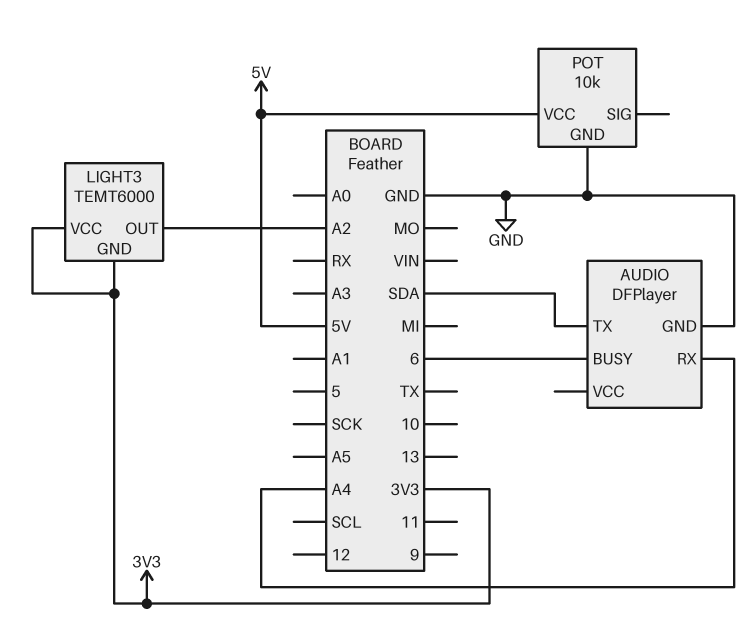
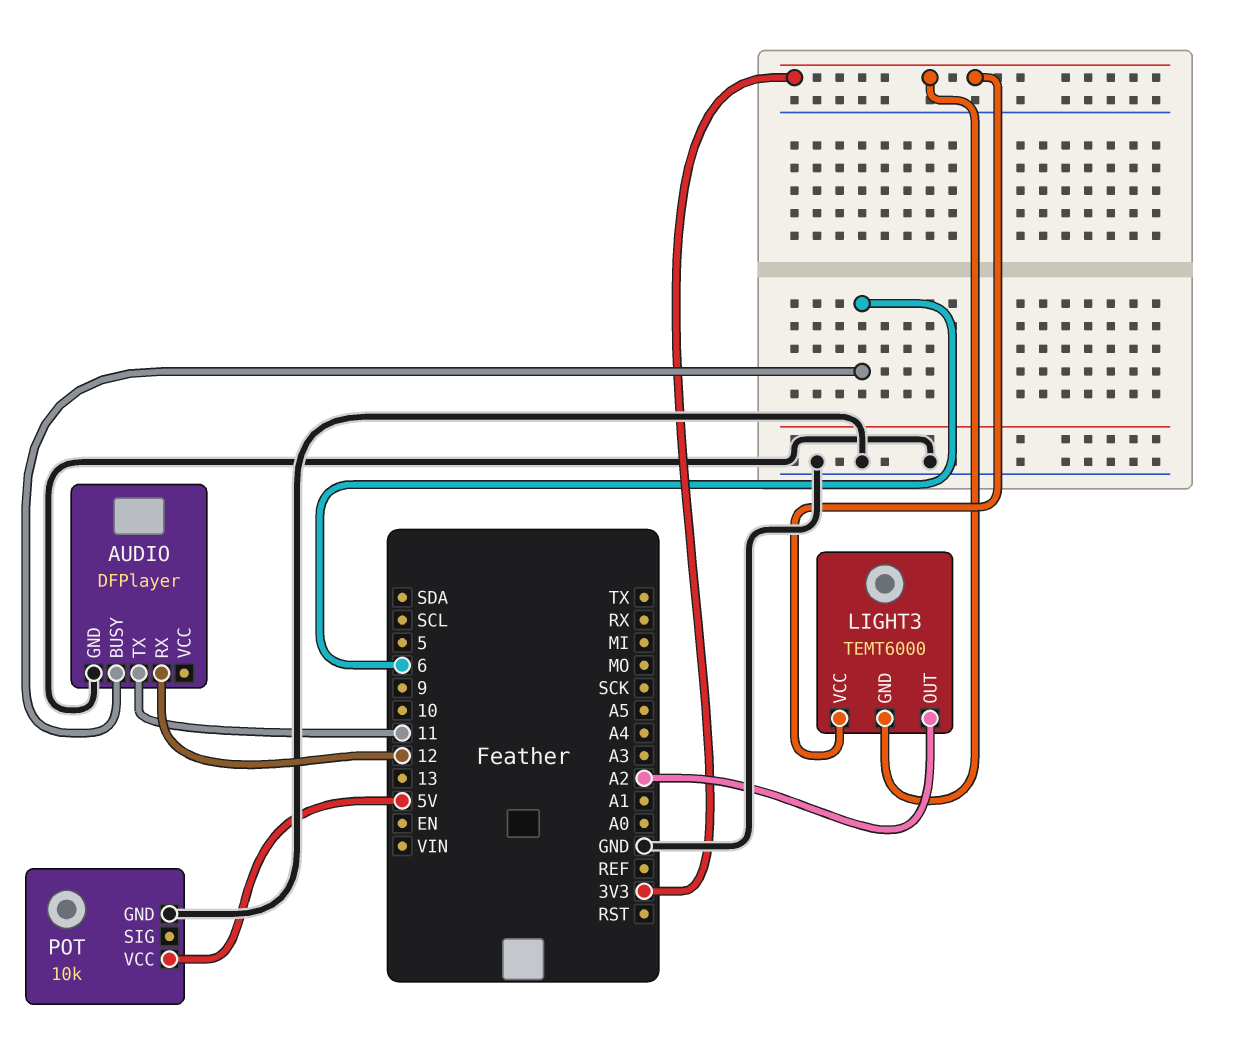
AUDIO pin RX: A4 -> 12
AUDIO pin TX: SDA -> 11

